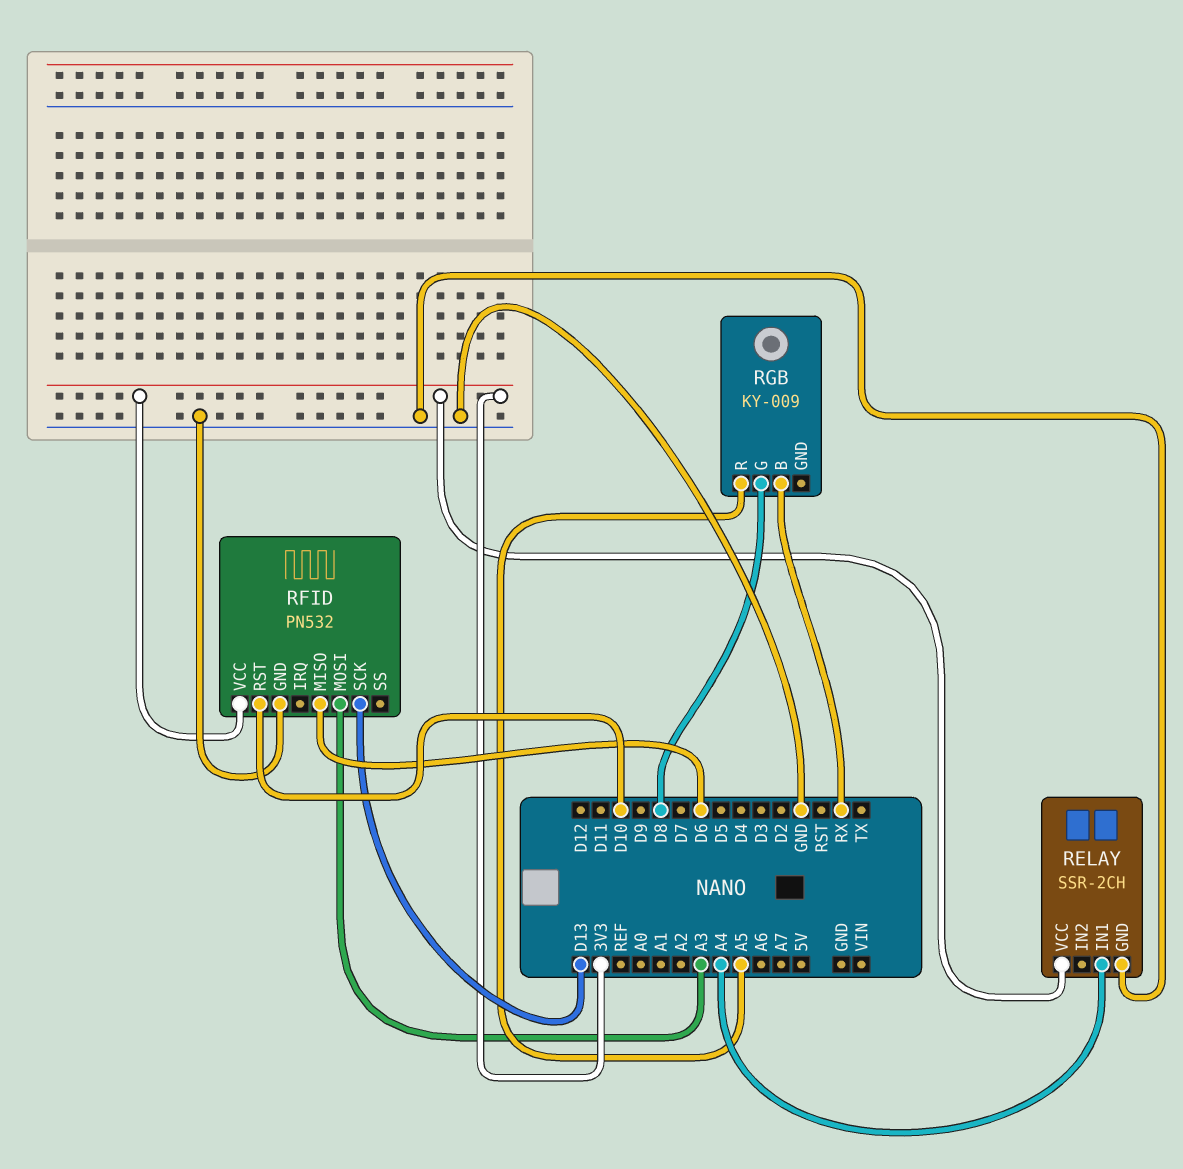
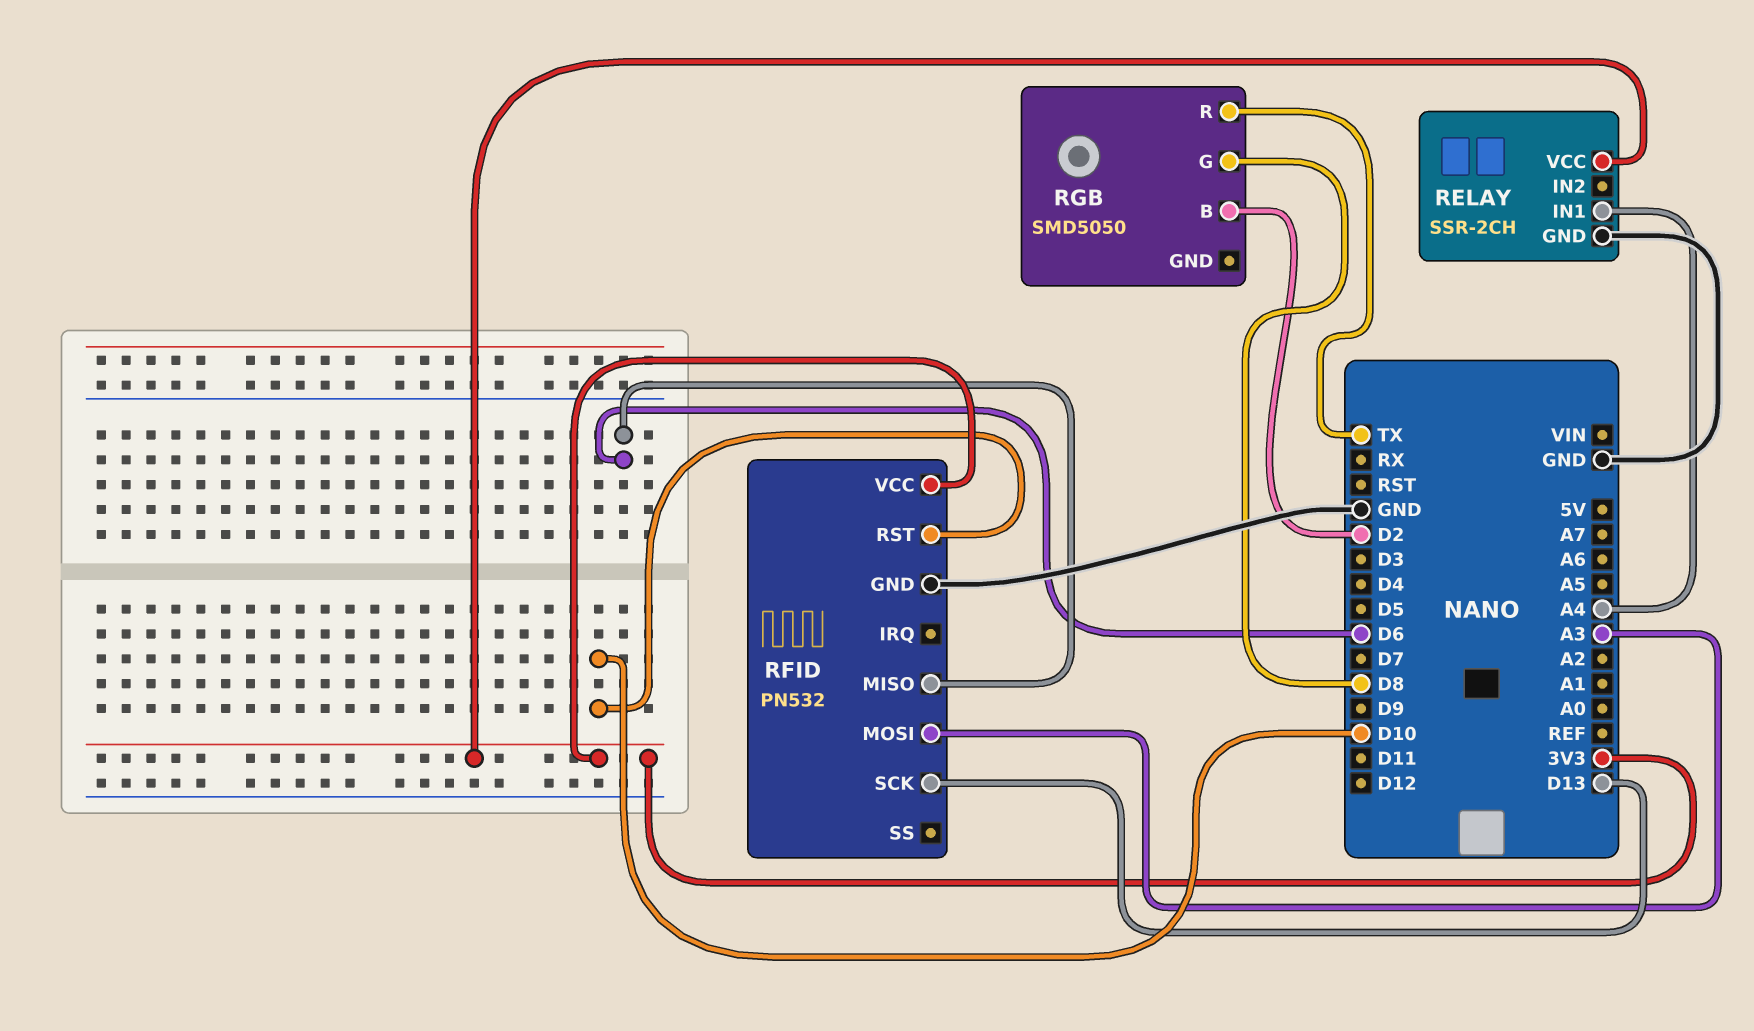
RGB: KY-009 -> SMD5050
RGB pin B: RX -> D2
RGB pin R: A5 -> TX

